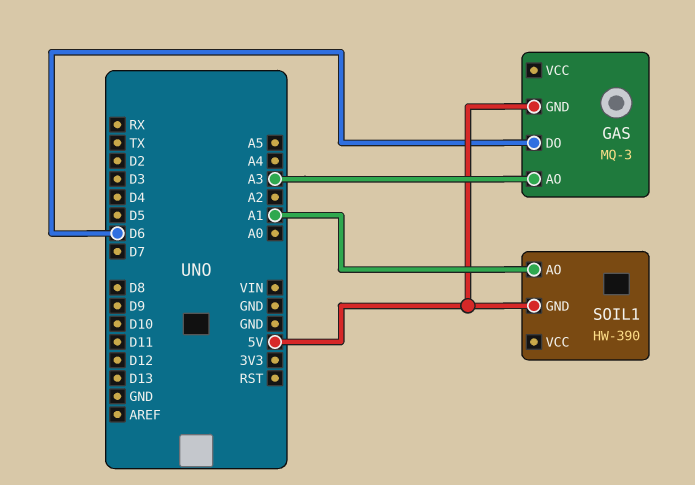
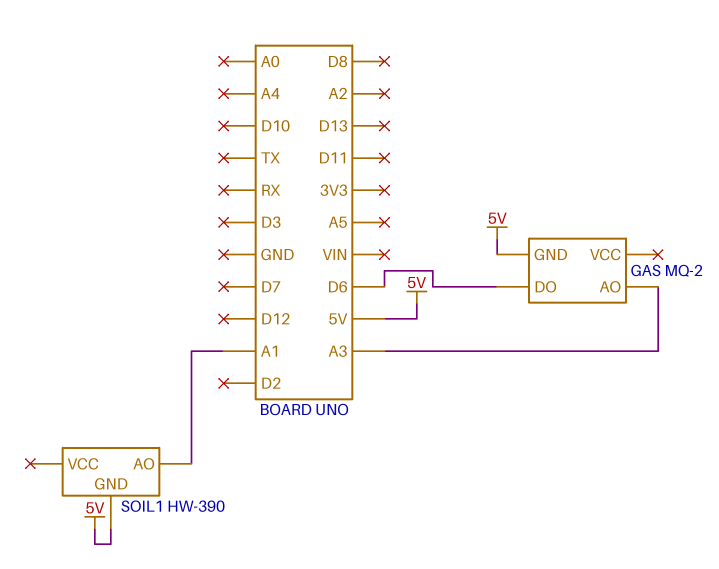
GAS: MQ-3 -> MQ-2

